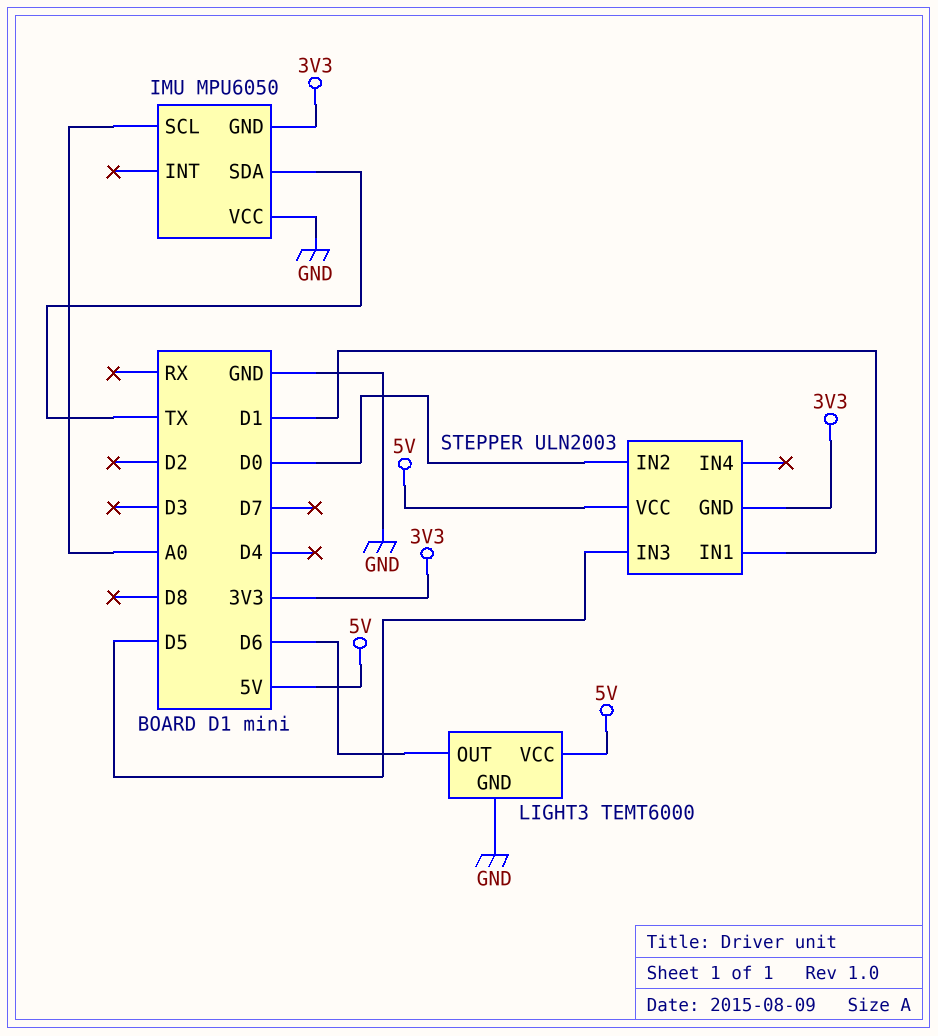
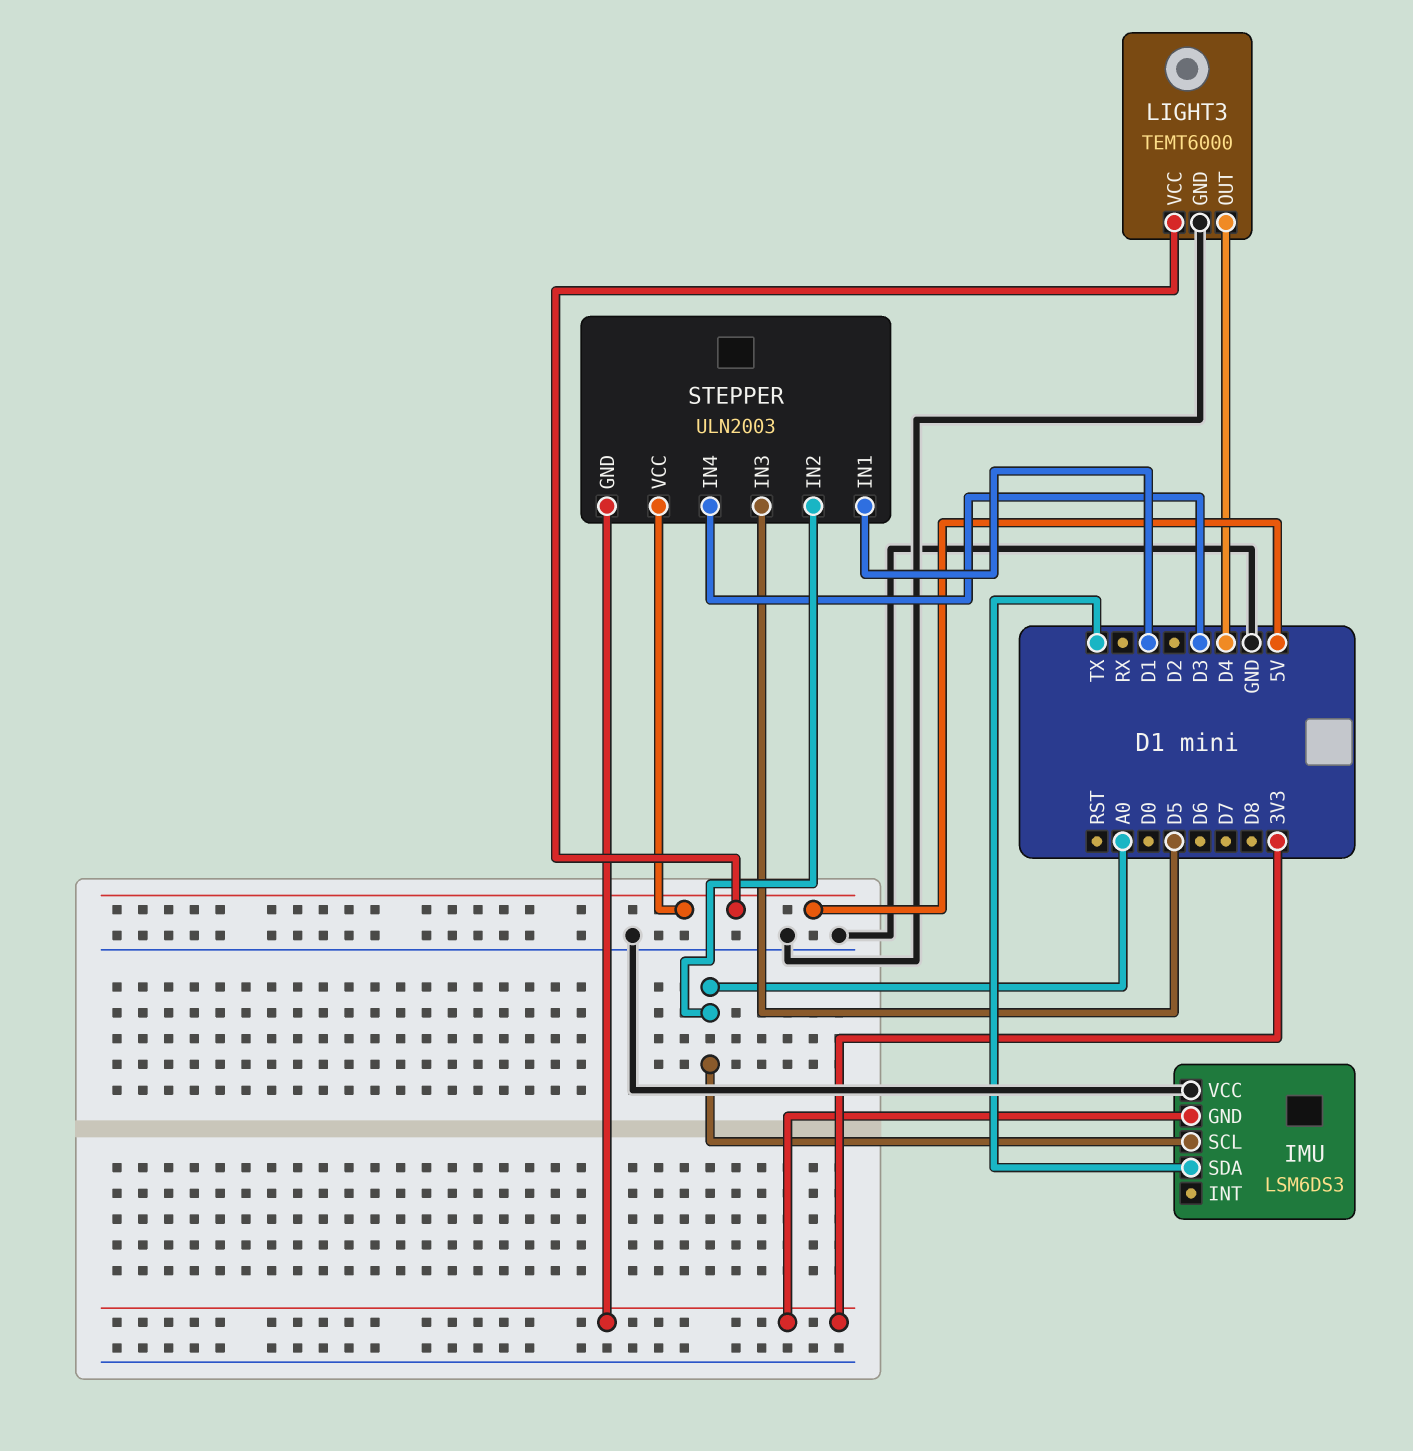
IMU: MPU6050 -> LSM6DS3
LIGHT3 pin OUT: D6 -> D4
STEPPER pin IN2: D0 -> A0
STEPPER pin IN4: none -> D3

